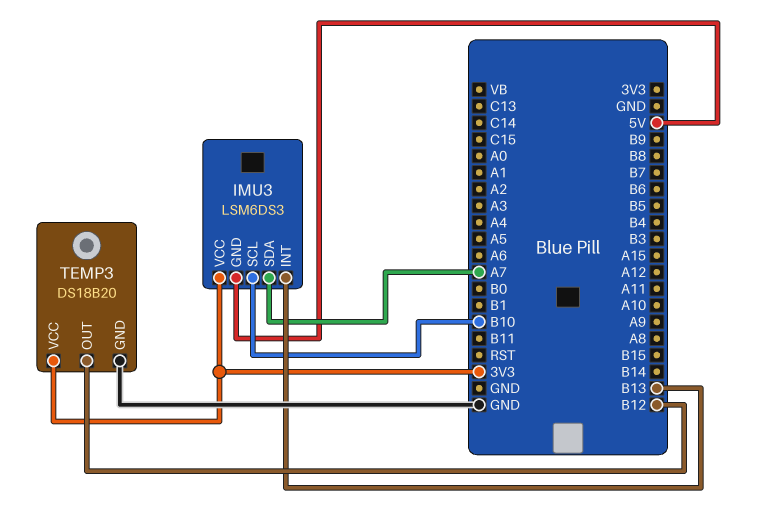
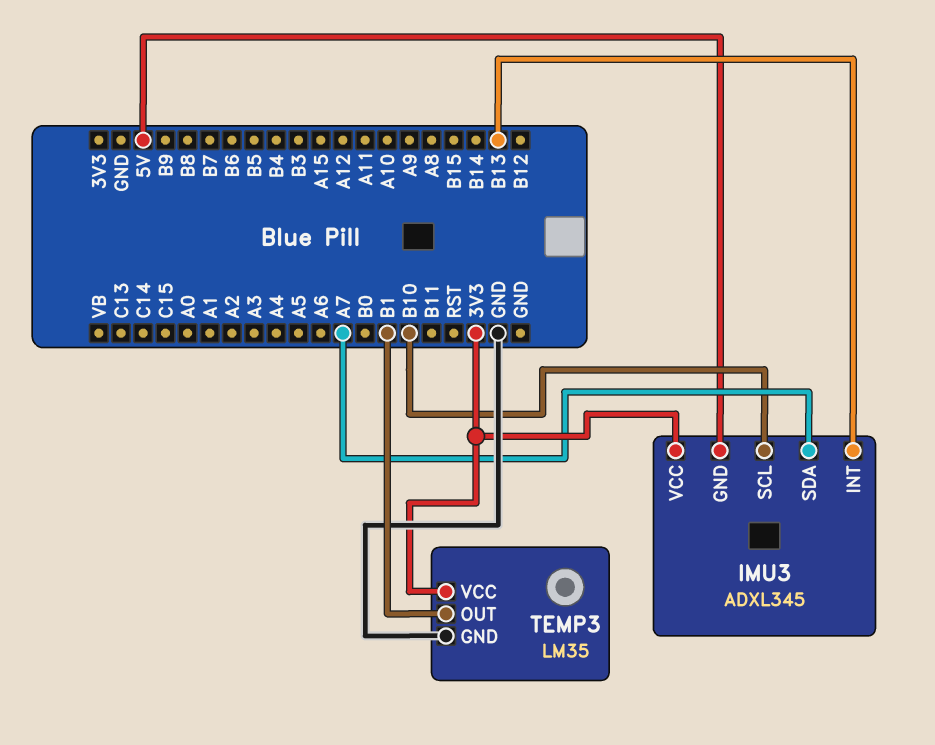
IMU3: LSM6DS3 -> ADXL345
TEMP3: DS18B20 -> LM35
TEMP3 pin OUT: B12 -> B1

